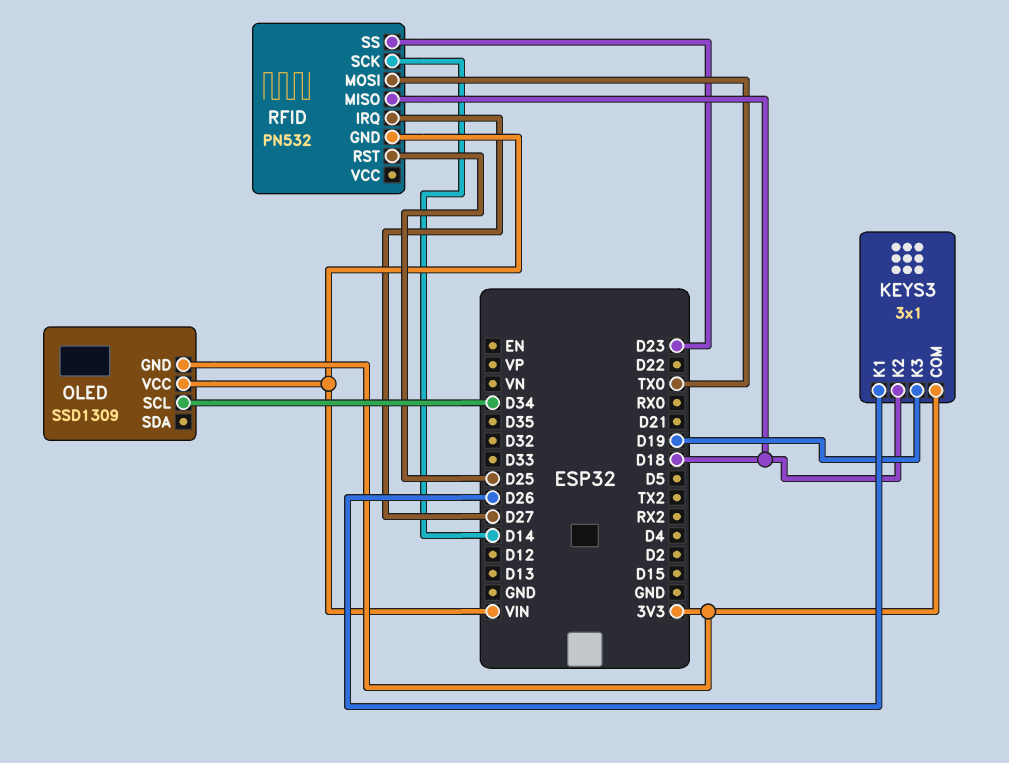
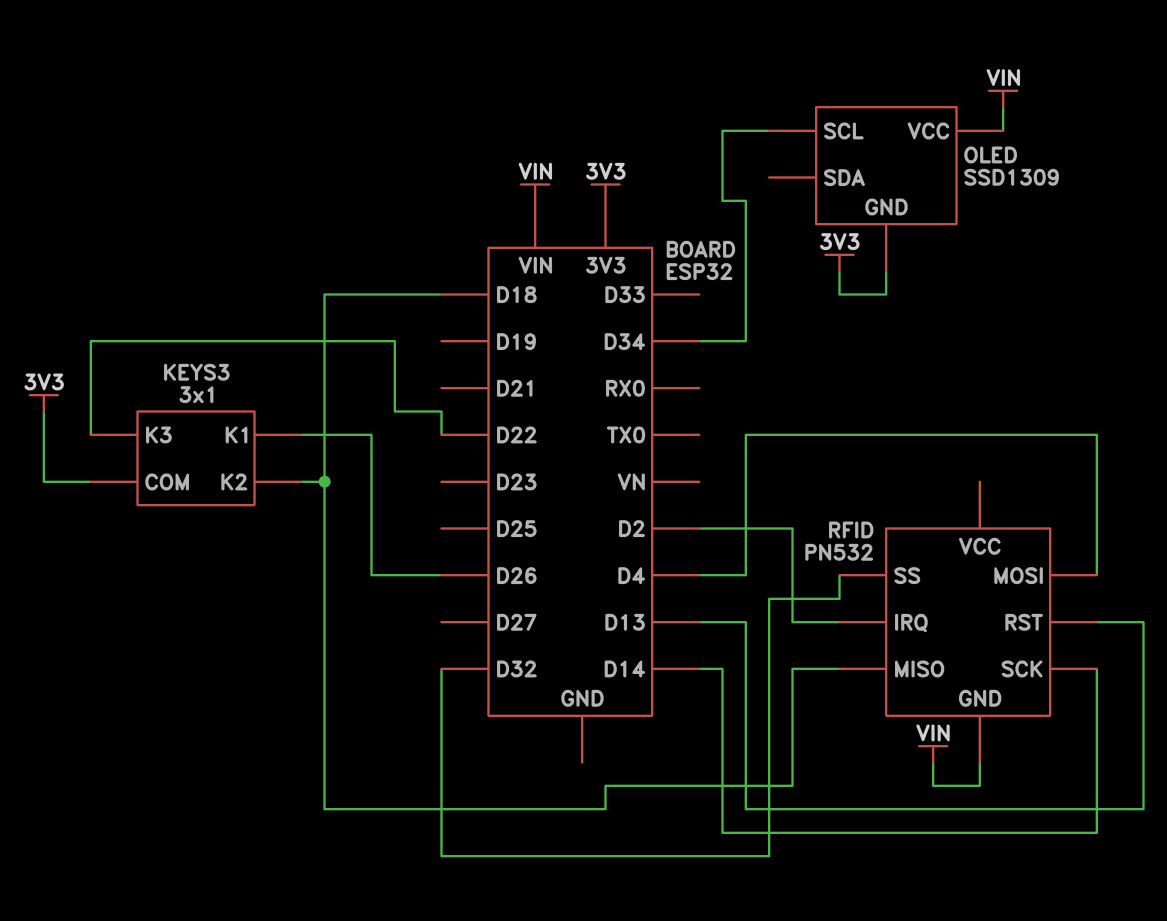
KEYS3 pin K3: D19 -> D22
RFID pin IRQ: D27 -> D2
RFID pin MOSI: TX0 -> D4
RFID pin RST: D25 -> D13
RFID pin SS: D23 -> D32

